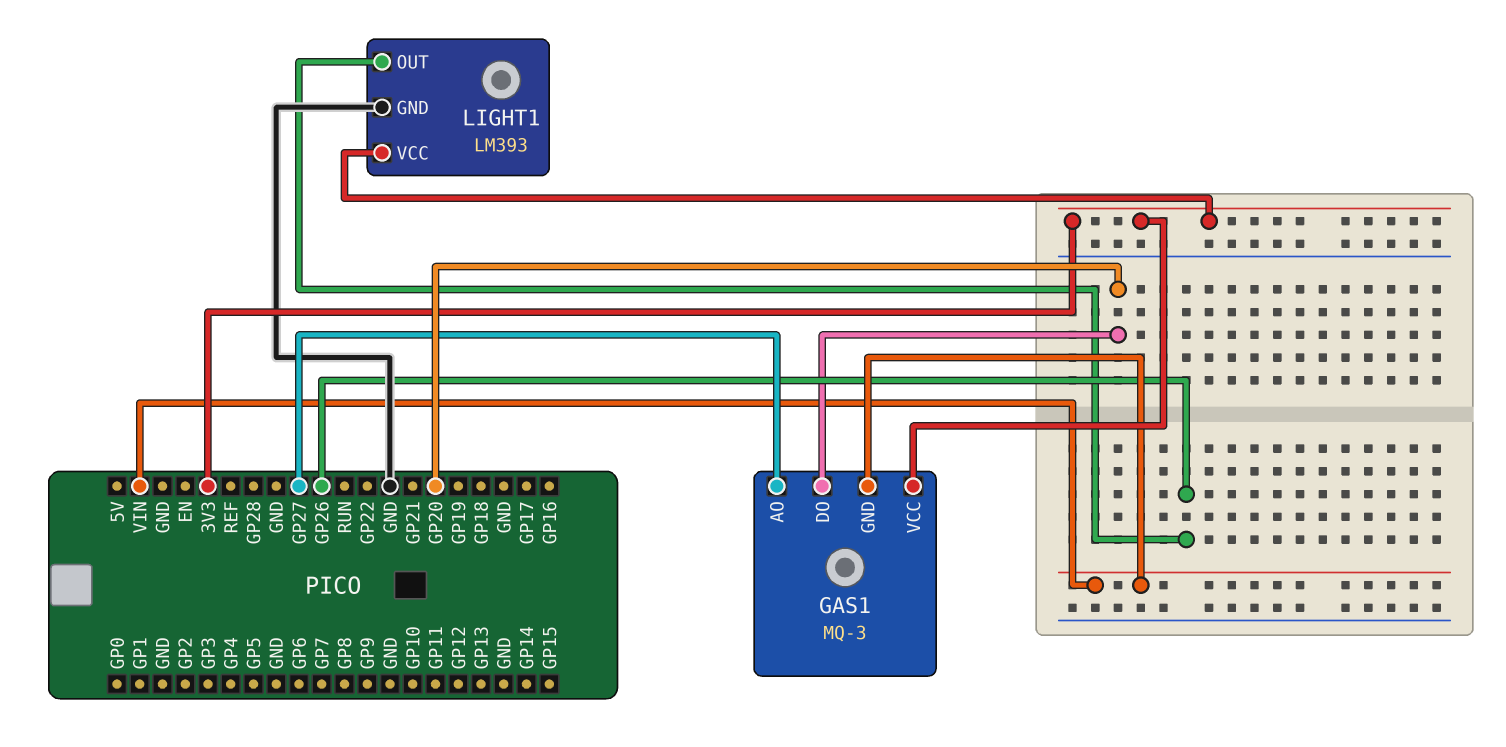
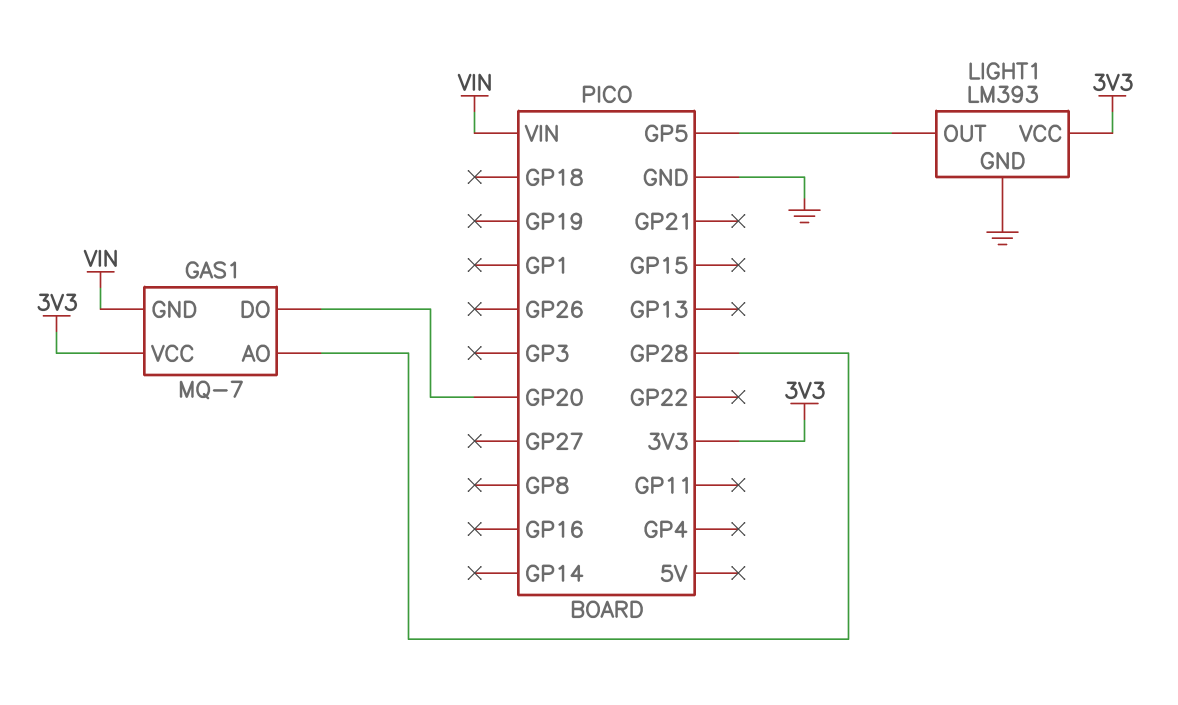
GAS1: MQ-3 -> MQ-7
GAS1 pin AO: GP27 -> GP28
LIGHT1 pin OUT: GP26 -> GP5

